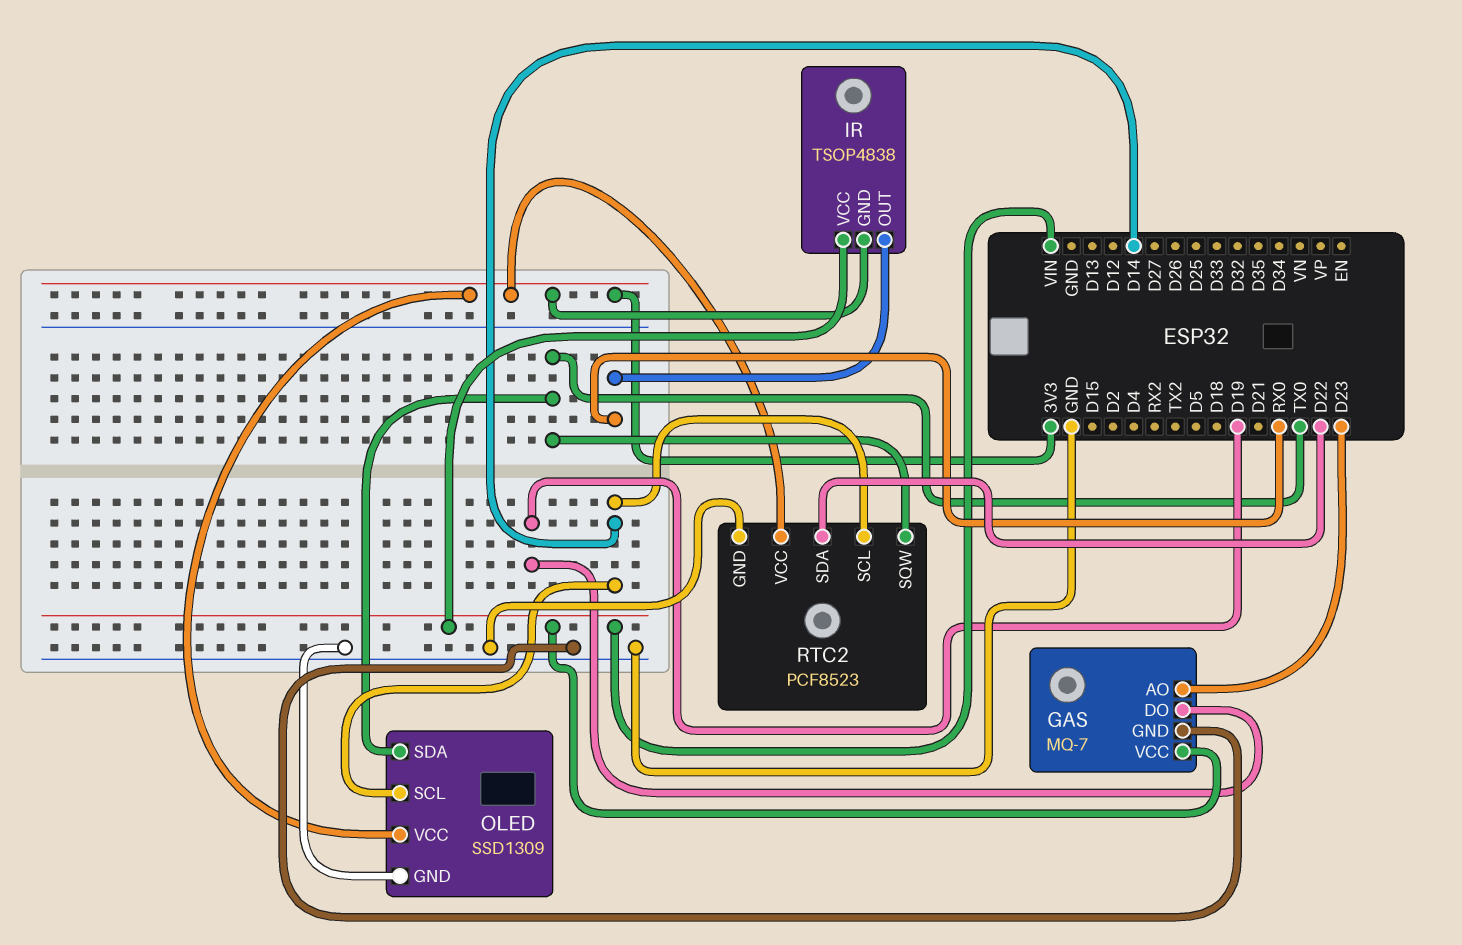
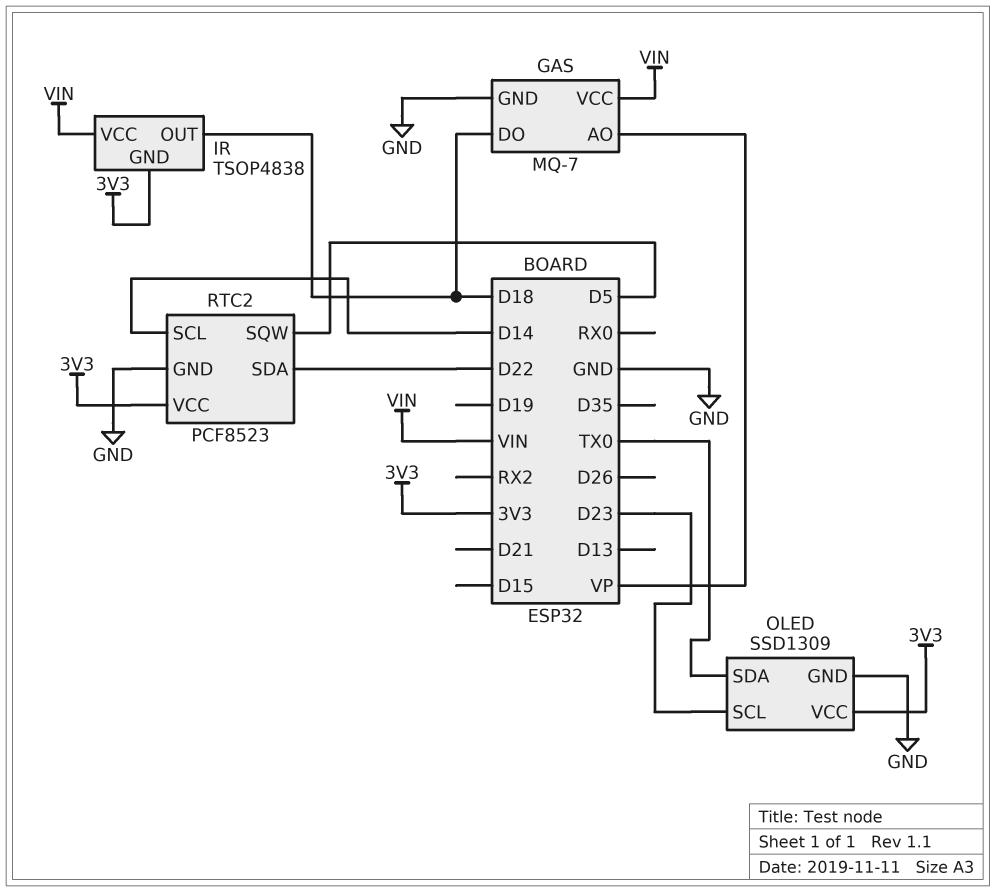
GAS pin AO: D23 -> VP
GAS pin DO: D19 -> D18
IR pin OUT: RX0 -> D18
OLED pin SCL: D14 -> D23
RTC2 pin SQW: TX0 -> D5

